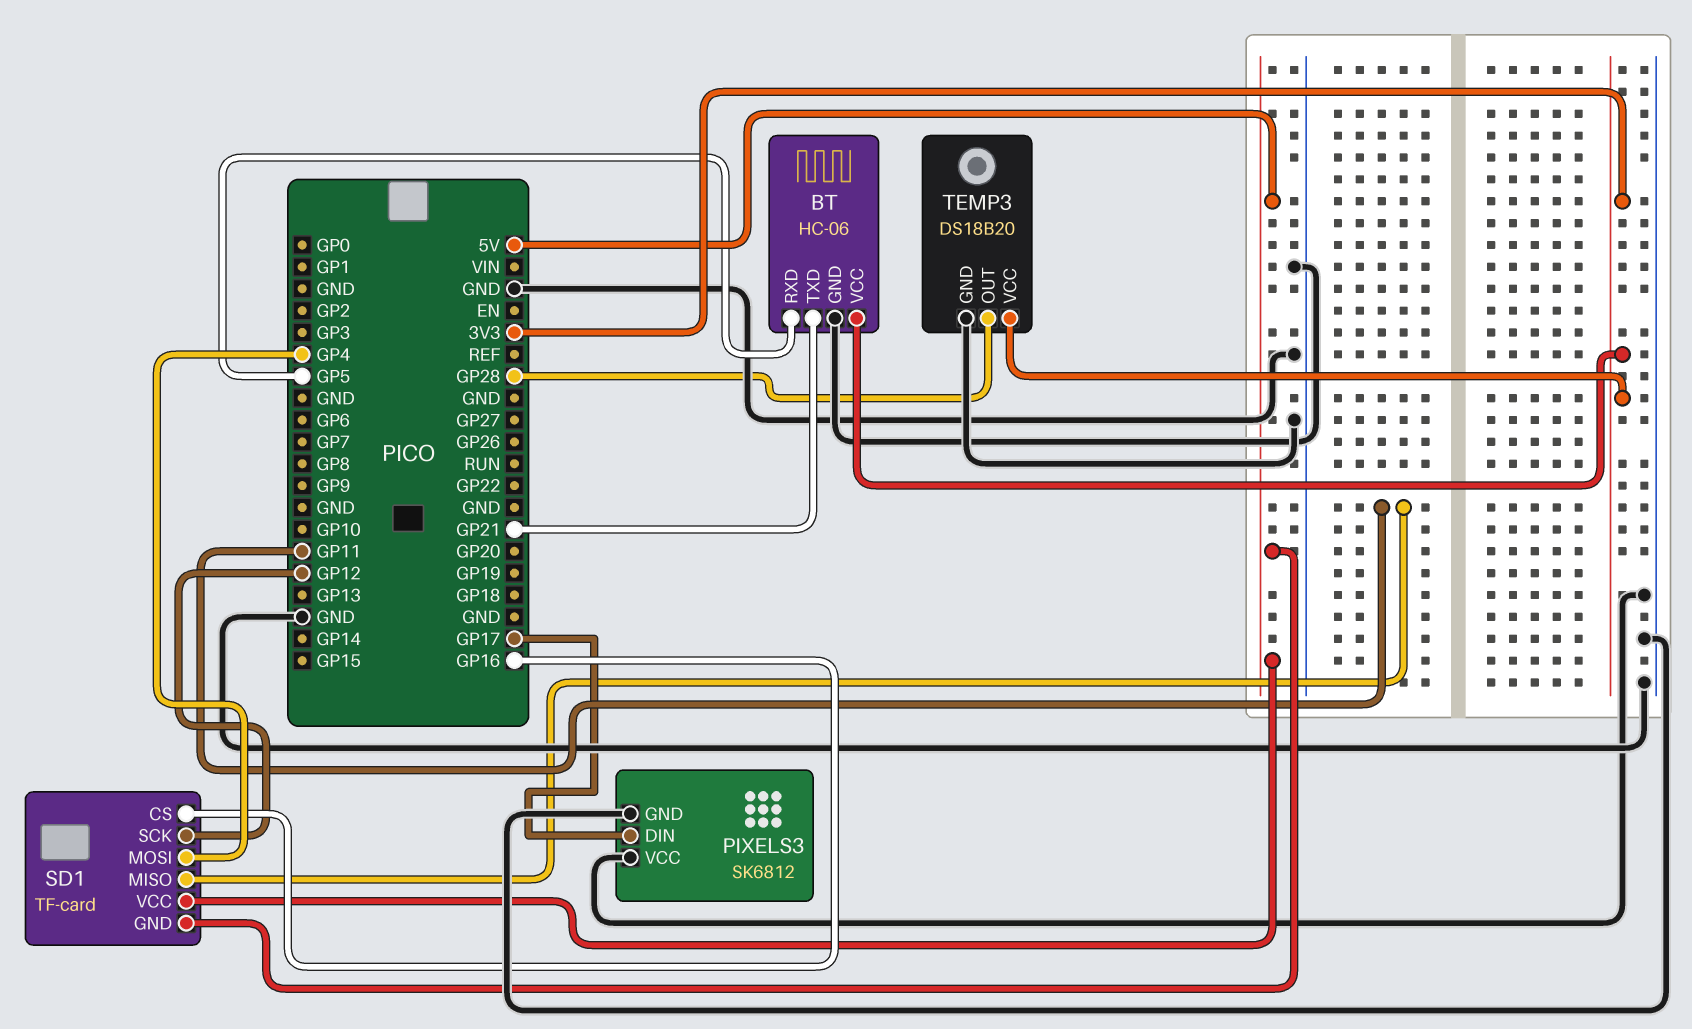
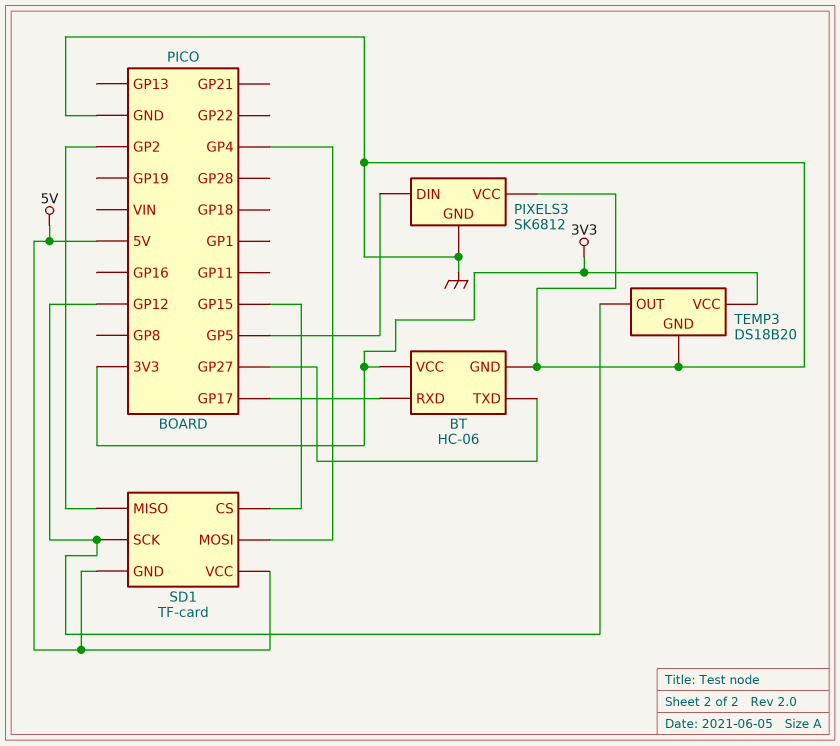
BT pin RXD: GP5 -> GP17
BT pin TXD: GP21 -> GP27
PIXELS3 pin DIN: GP17 -> GP5
SD1 pin CS: GP16 -> GP15
SD1 pin MISO: GP11 -> GP2
TEMP3 pin OUT: GP28 -> GP12

